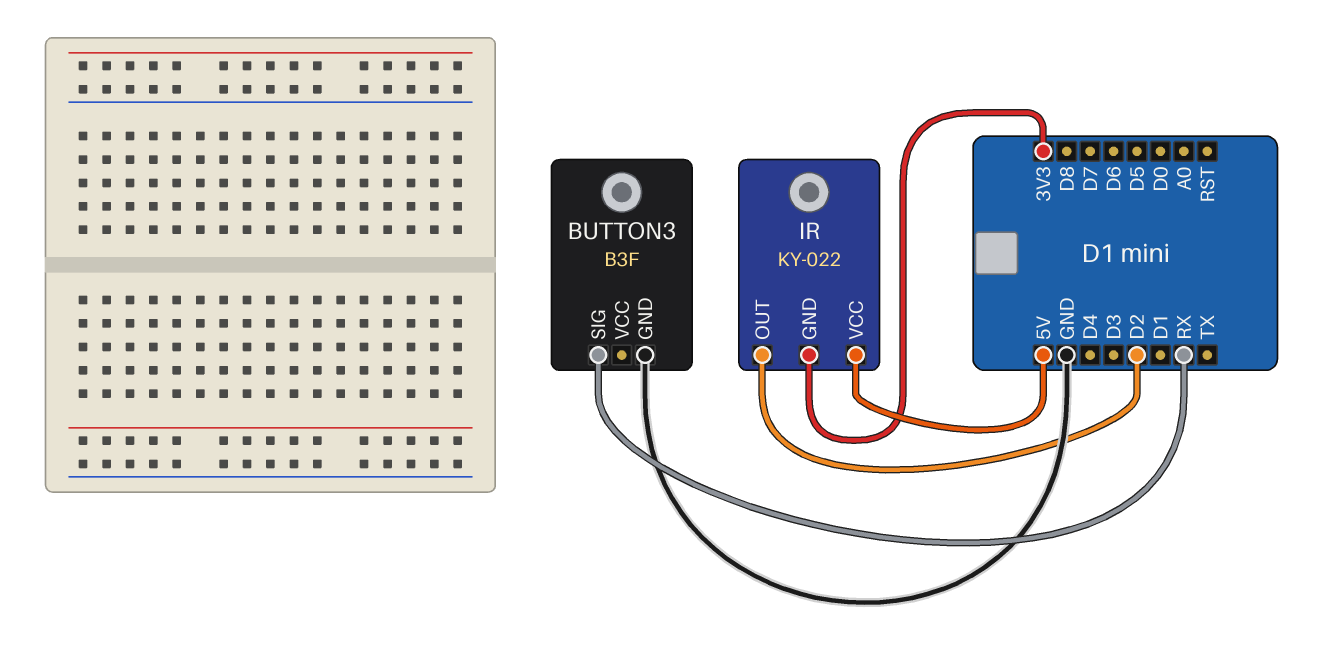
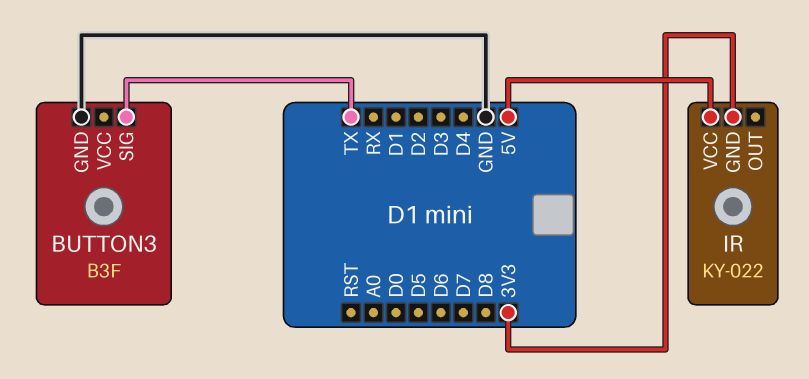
BUTTON3 pin SIG: RX -> TX
IR pin OUT: D2 -> none

